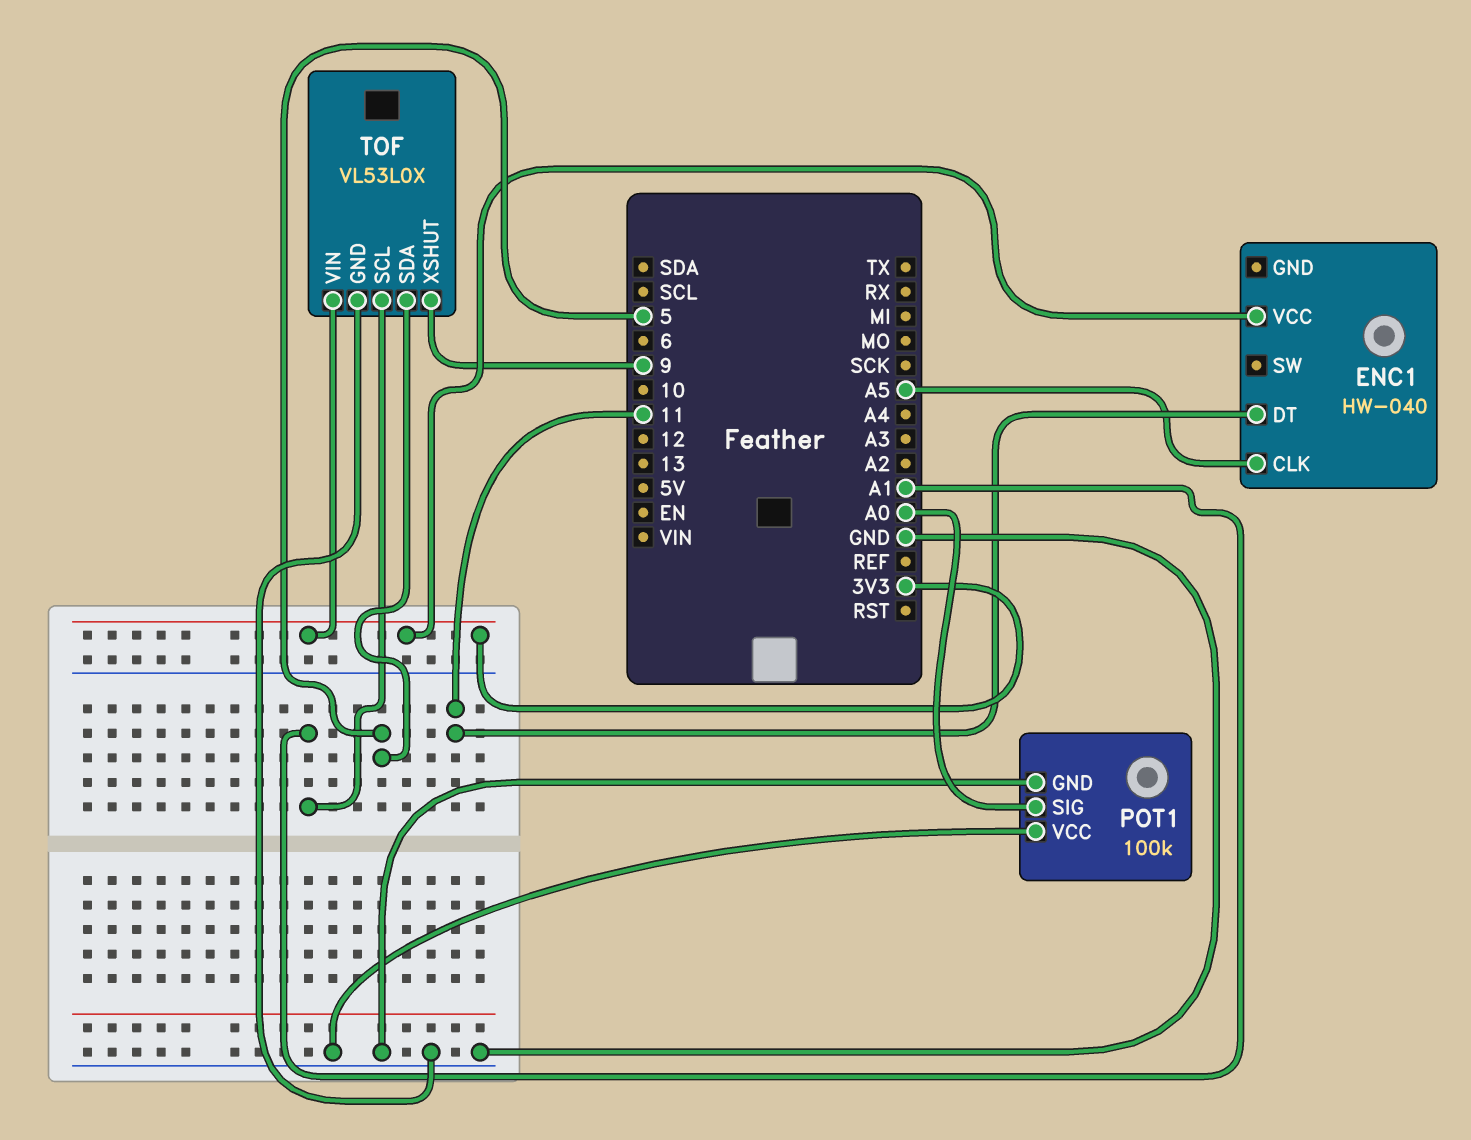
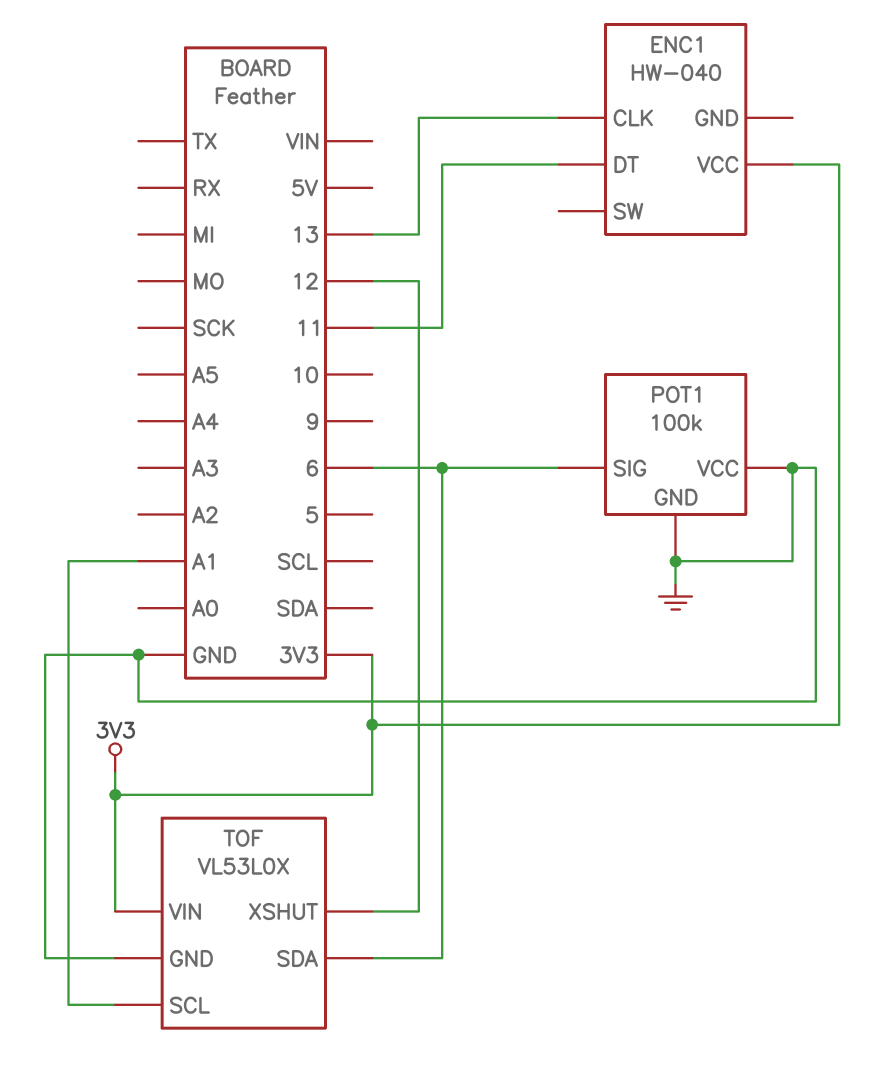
ENC1 pin CLK: A5 -> 13
POT1 pin SIG: A0 -> 6
TOF pin SDA: 5 -> 6
TOF pin XSHUT: 9 -> 12

